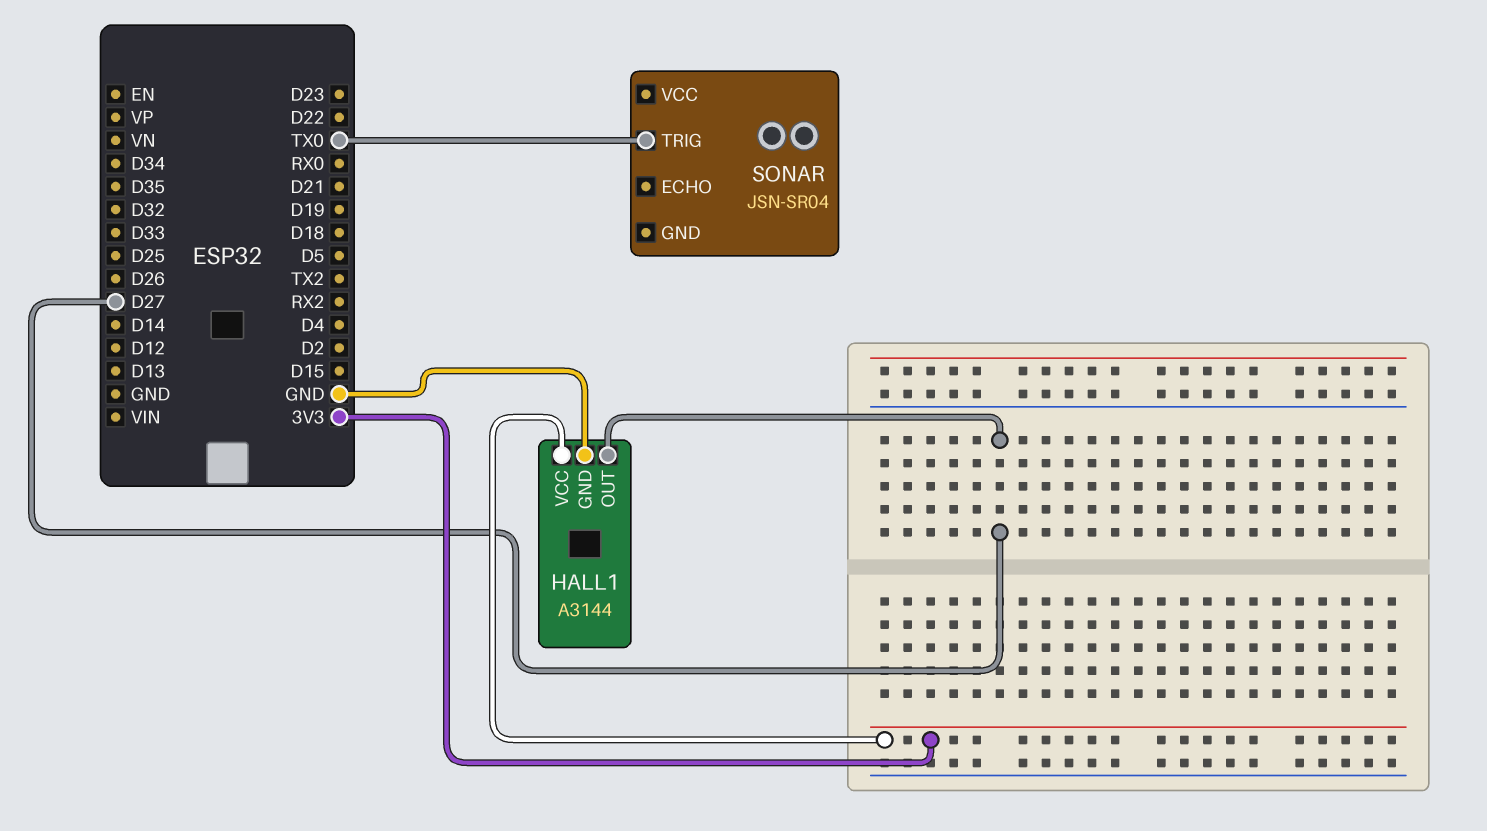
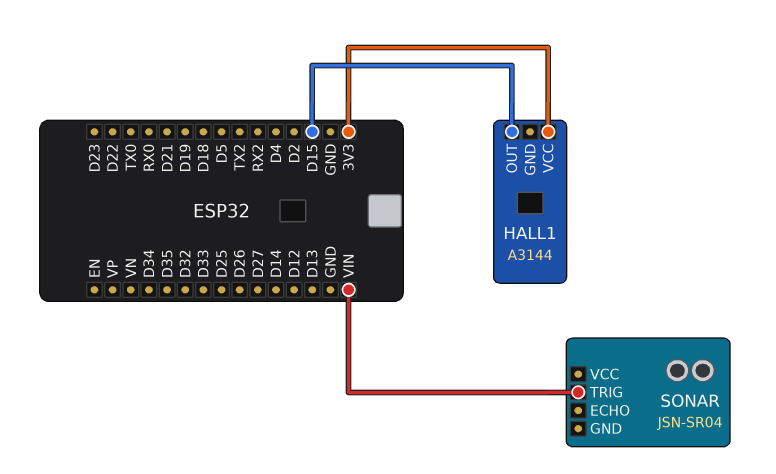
HALL1 pin GND: GND -> none
HALL1 pin OUT: D27 -> D15
SONAR pin TRIG: TX0 -> VIN

